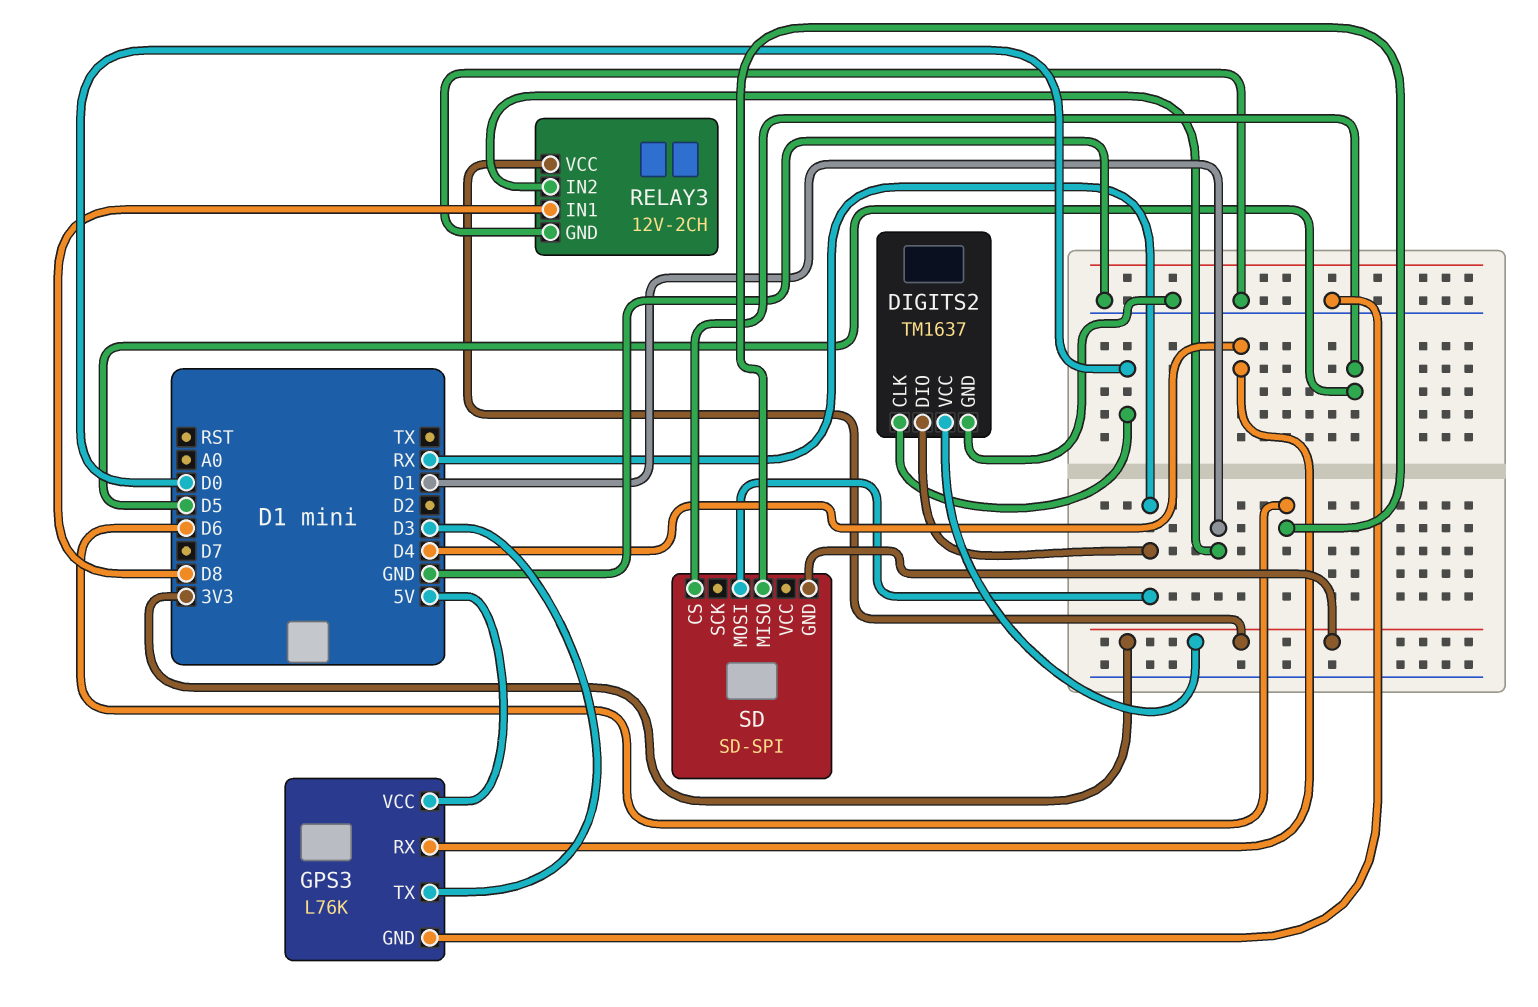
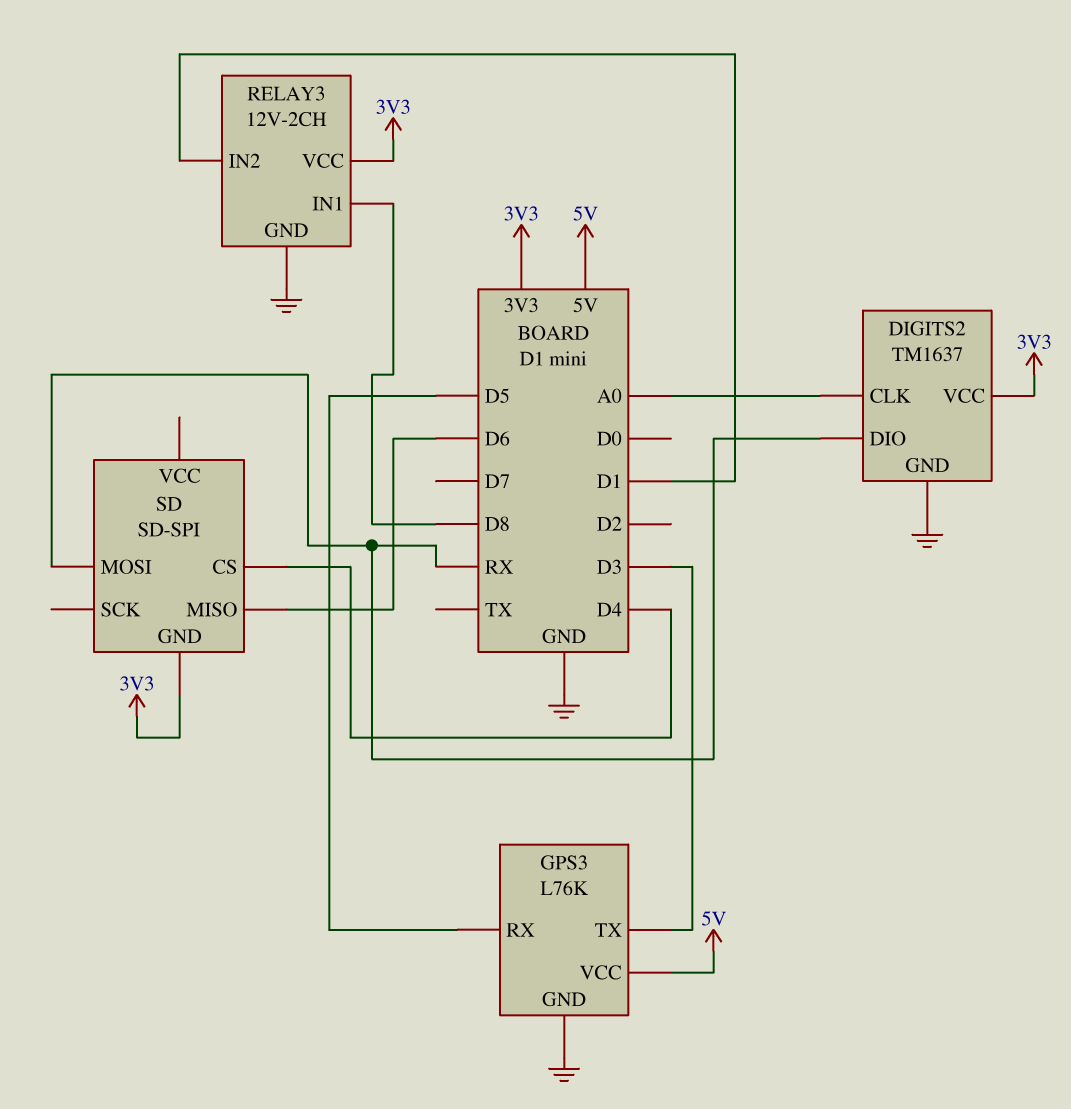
DIGITS2 pin CLK: D0 -> A0
GPS3 pin RX: D4 -> D5
SD pin CS: D5 -> D4

